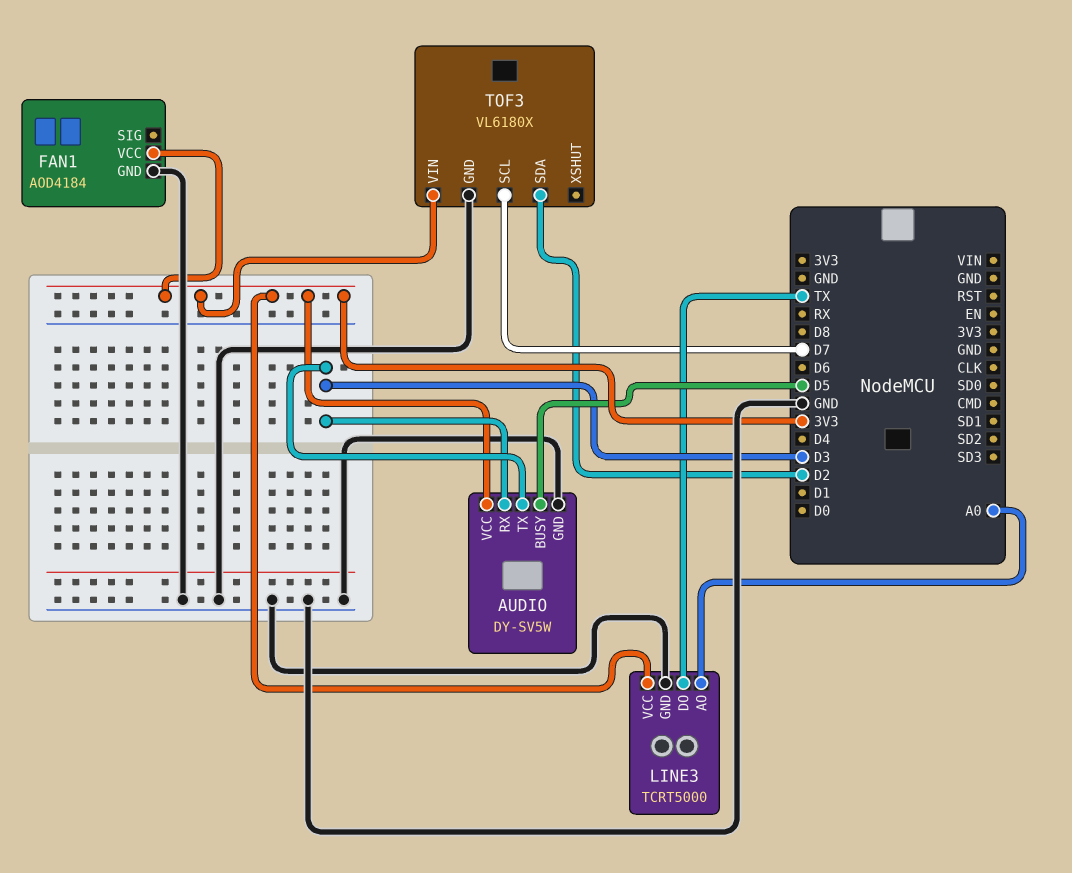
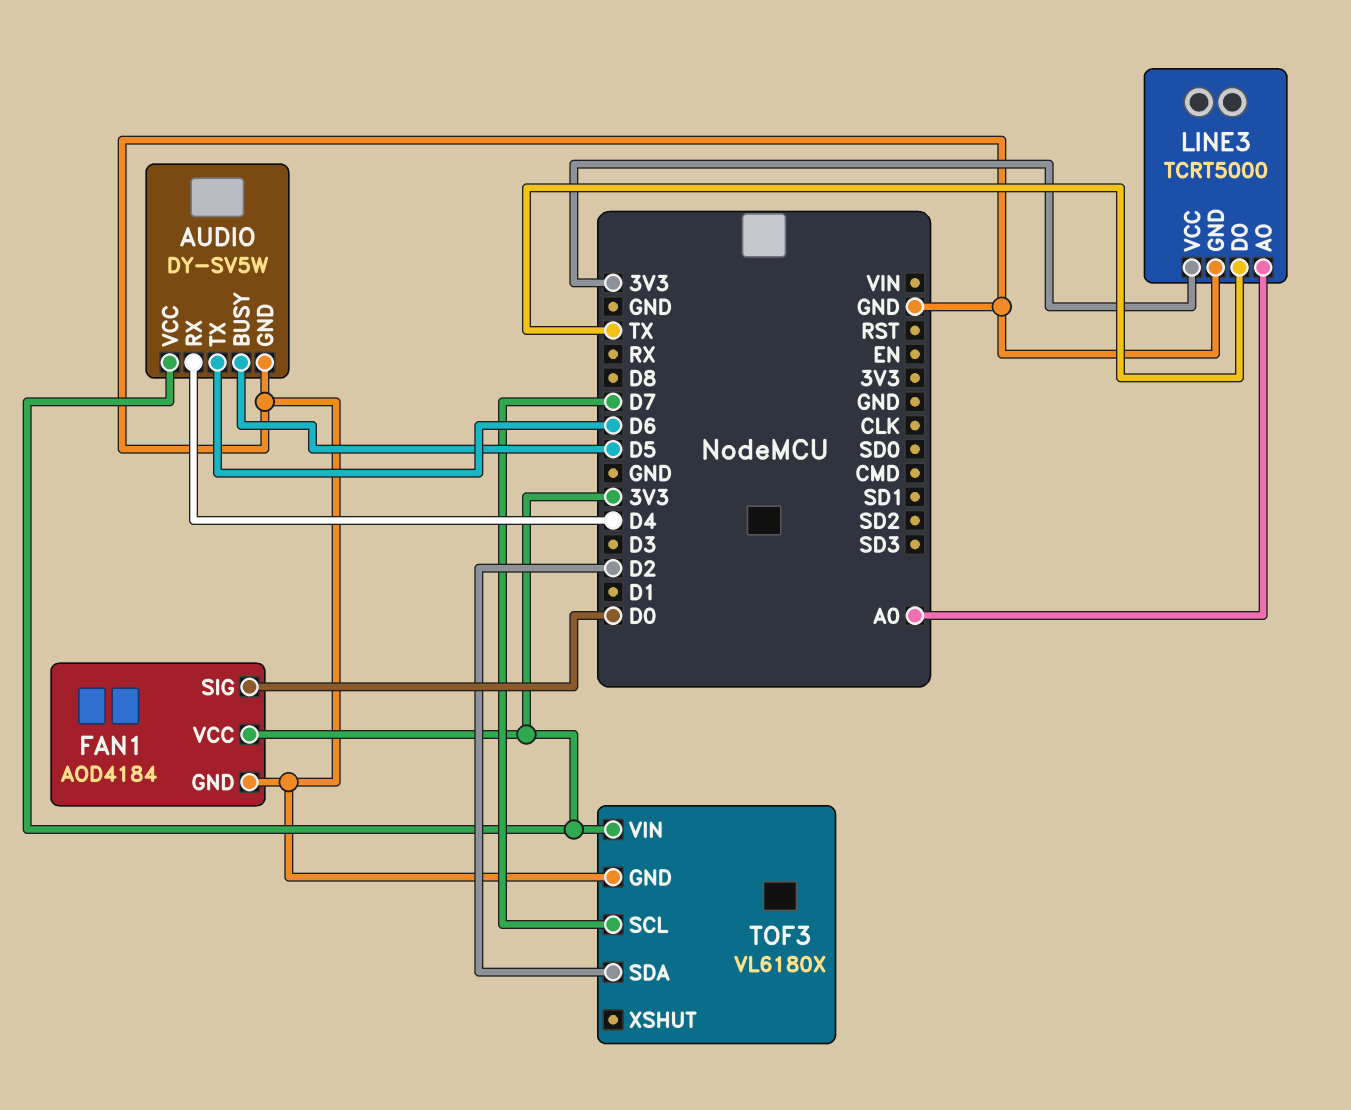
AUDIO pin RX: D3 -> D4
AUDIO pin TX: D3 -> D6
FAN1 pin SIG: none -> D0

